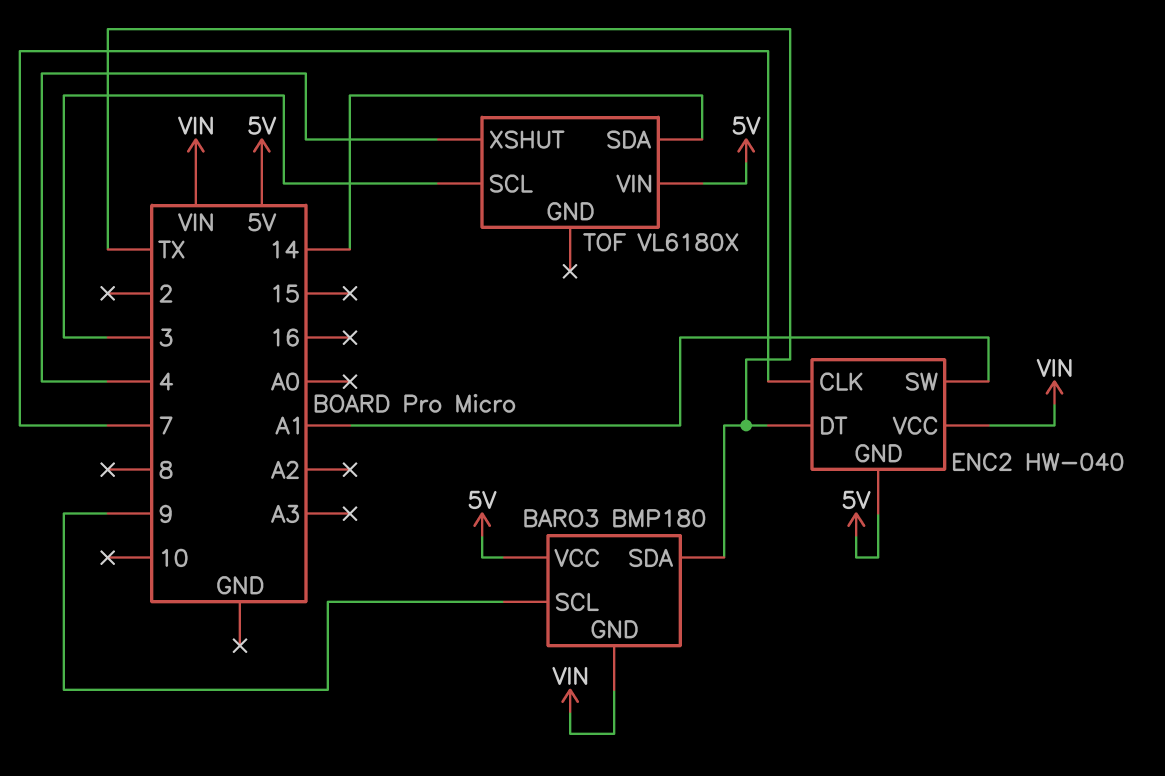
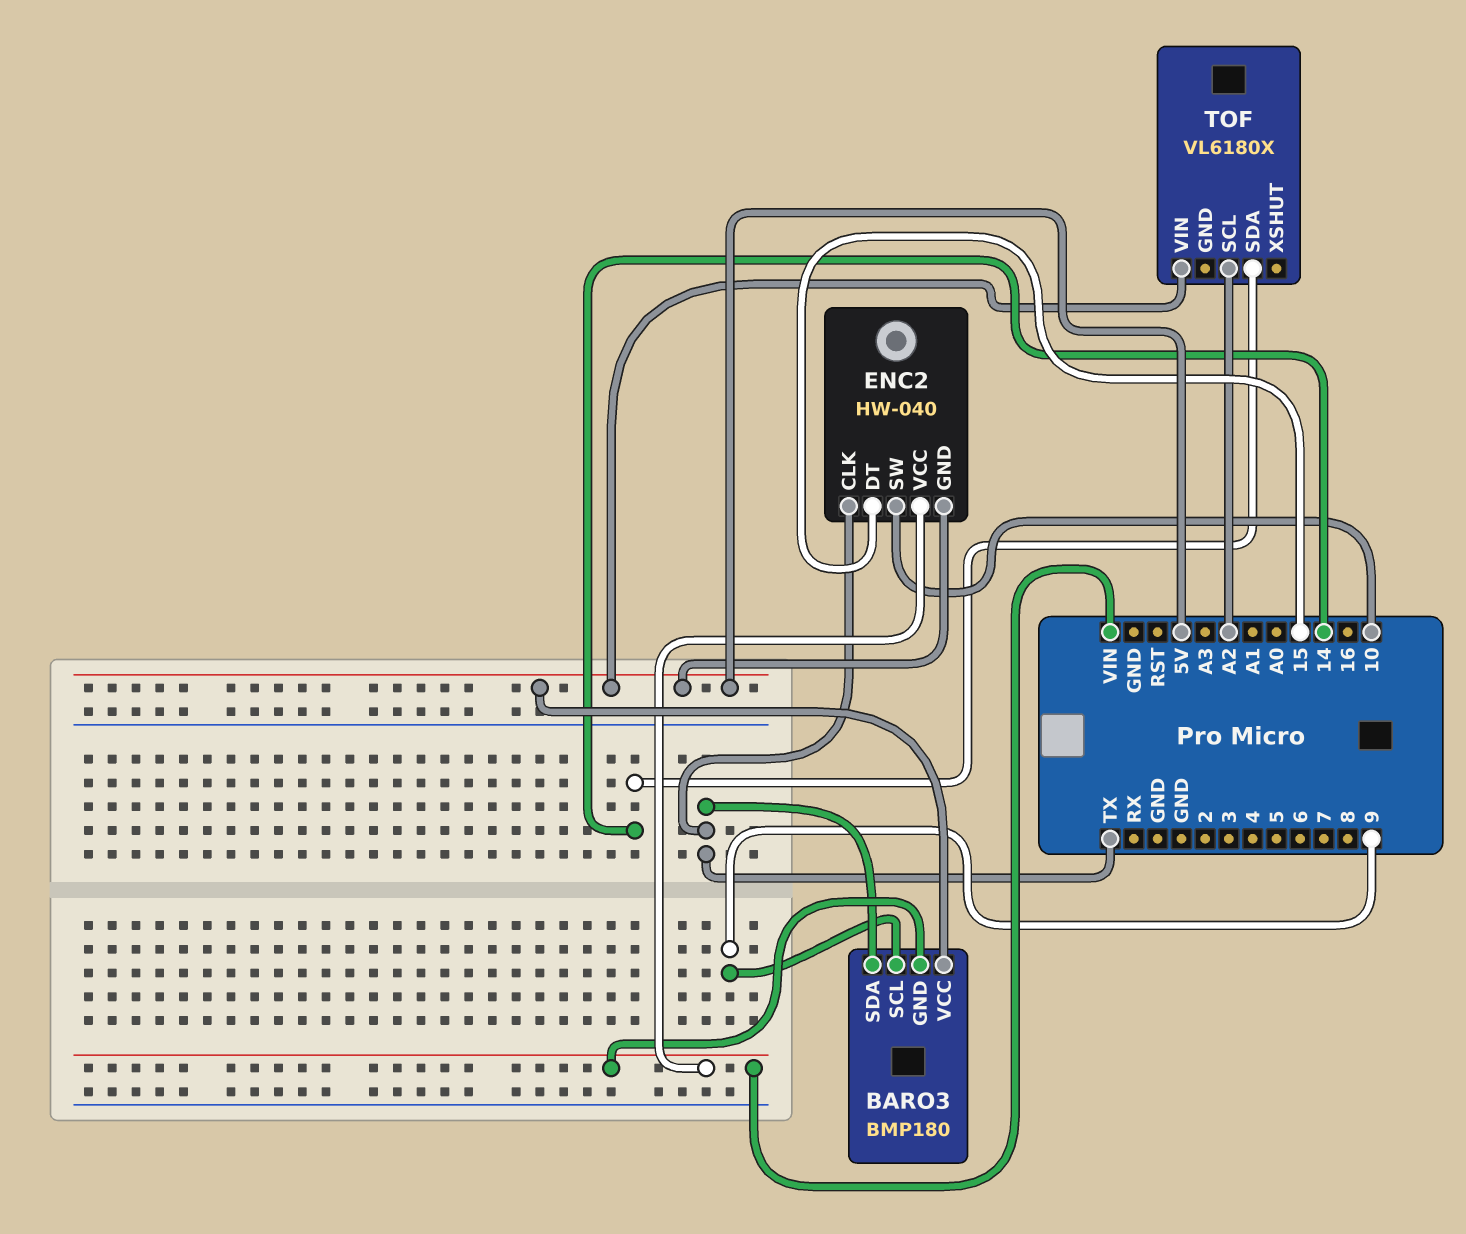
ENC2 pin CLK: 7 -> TX
ENC2 pin DT: TX -> 15
ENC2 pin SW: A1 -> 10
TOF pin SCL: 3 -> A2
TOF pin XSHUT: 4 -> none

